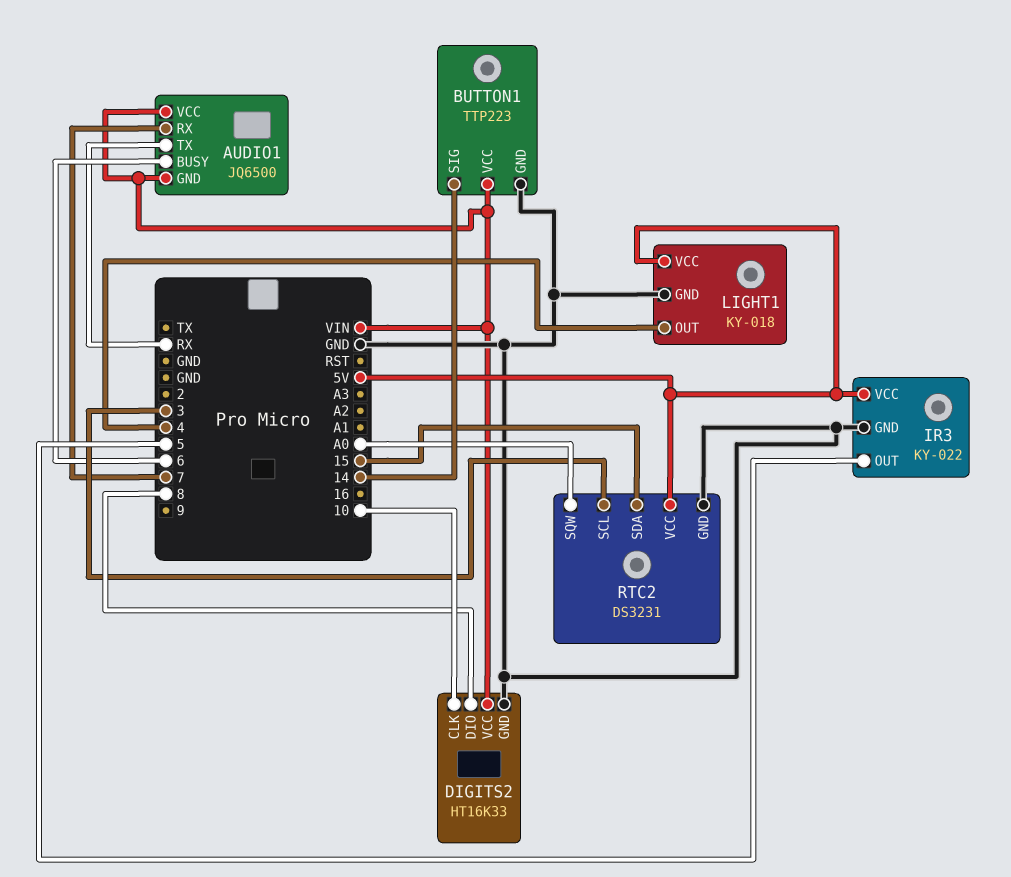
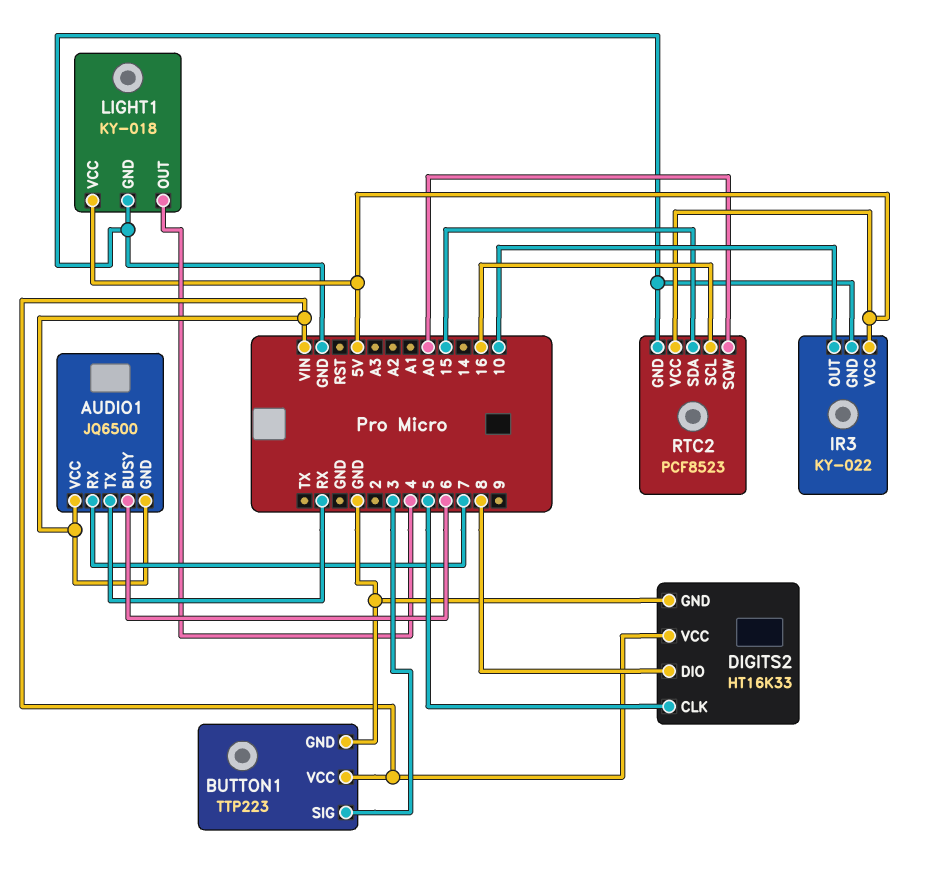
BUTTON1 pin SIG: 14 -> 3
DIGITS2 pin CLK: 10 -> 5
IR3 pin OUT: 5 -> 10
RTC2: DS3231 -> PCF8523
RTC2 pin SCL: 3 -> 16

